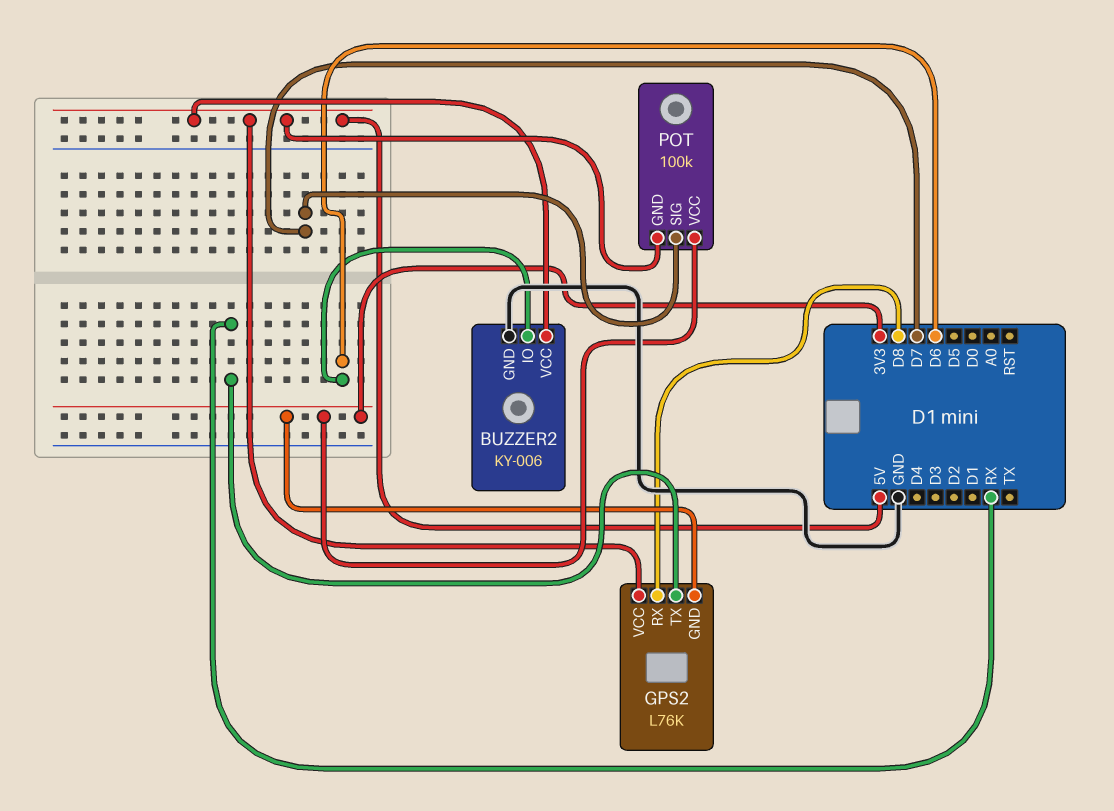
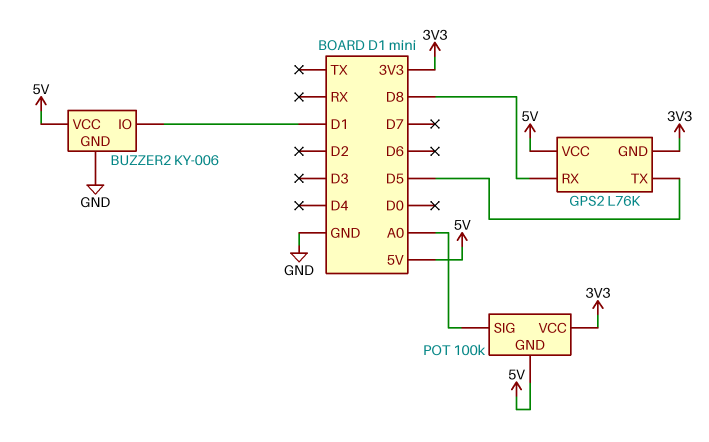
BUZZER2 pin IO: D6 -> D1
GPS2 pin TX: RX -> D5
POT pin SIG: D7 -> A0

